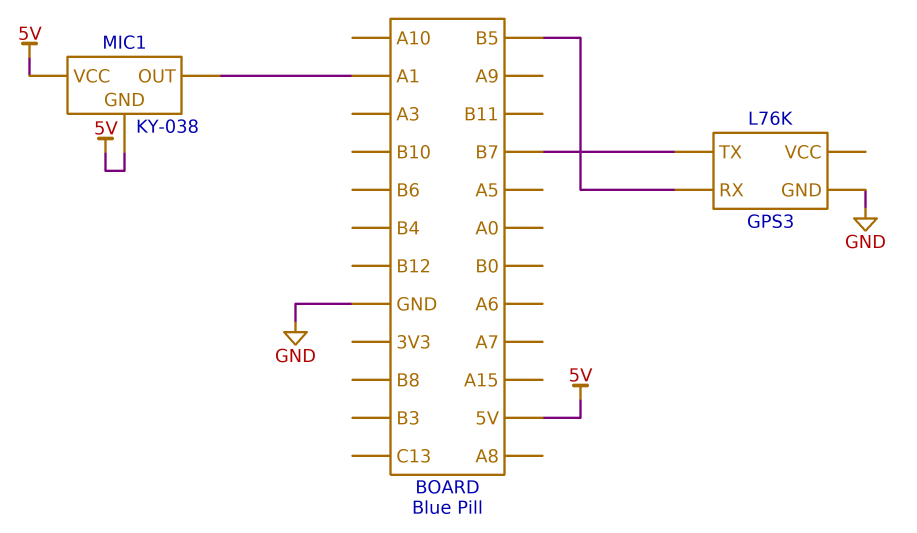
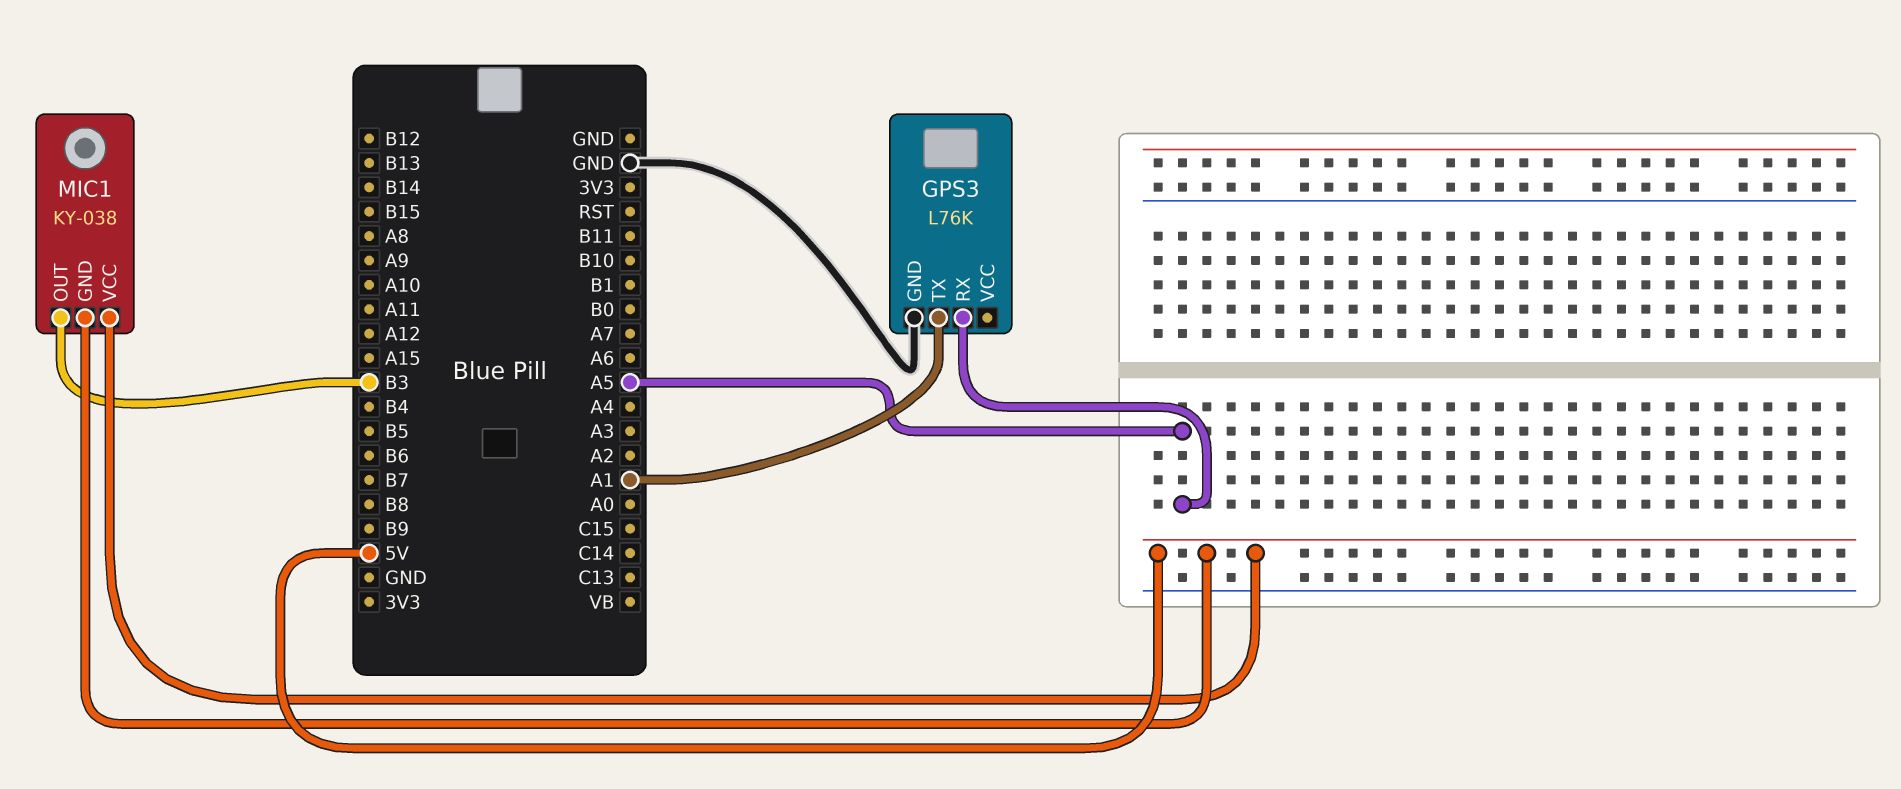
GPS3 pin RX: B5 -> A5
GPS3 pin TX: B7 -> A1
MIC1 pin OUT: A1 -> B3

